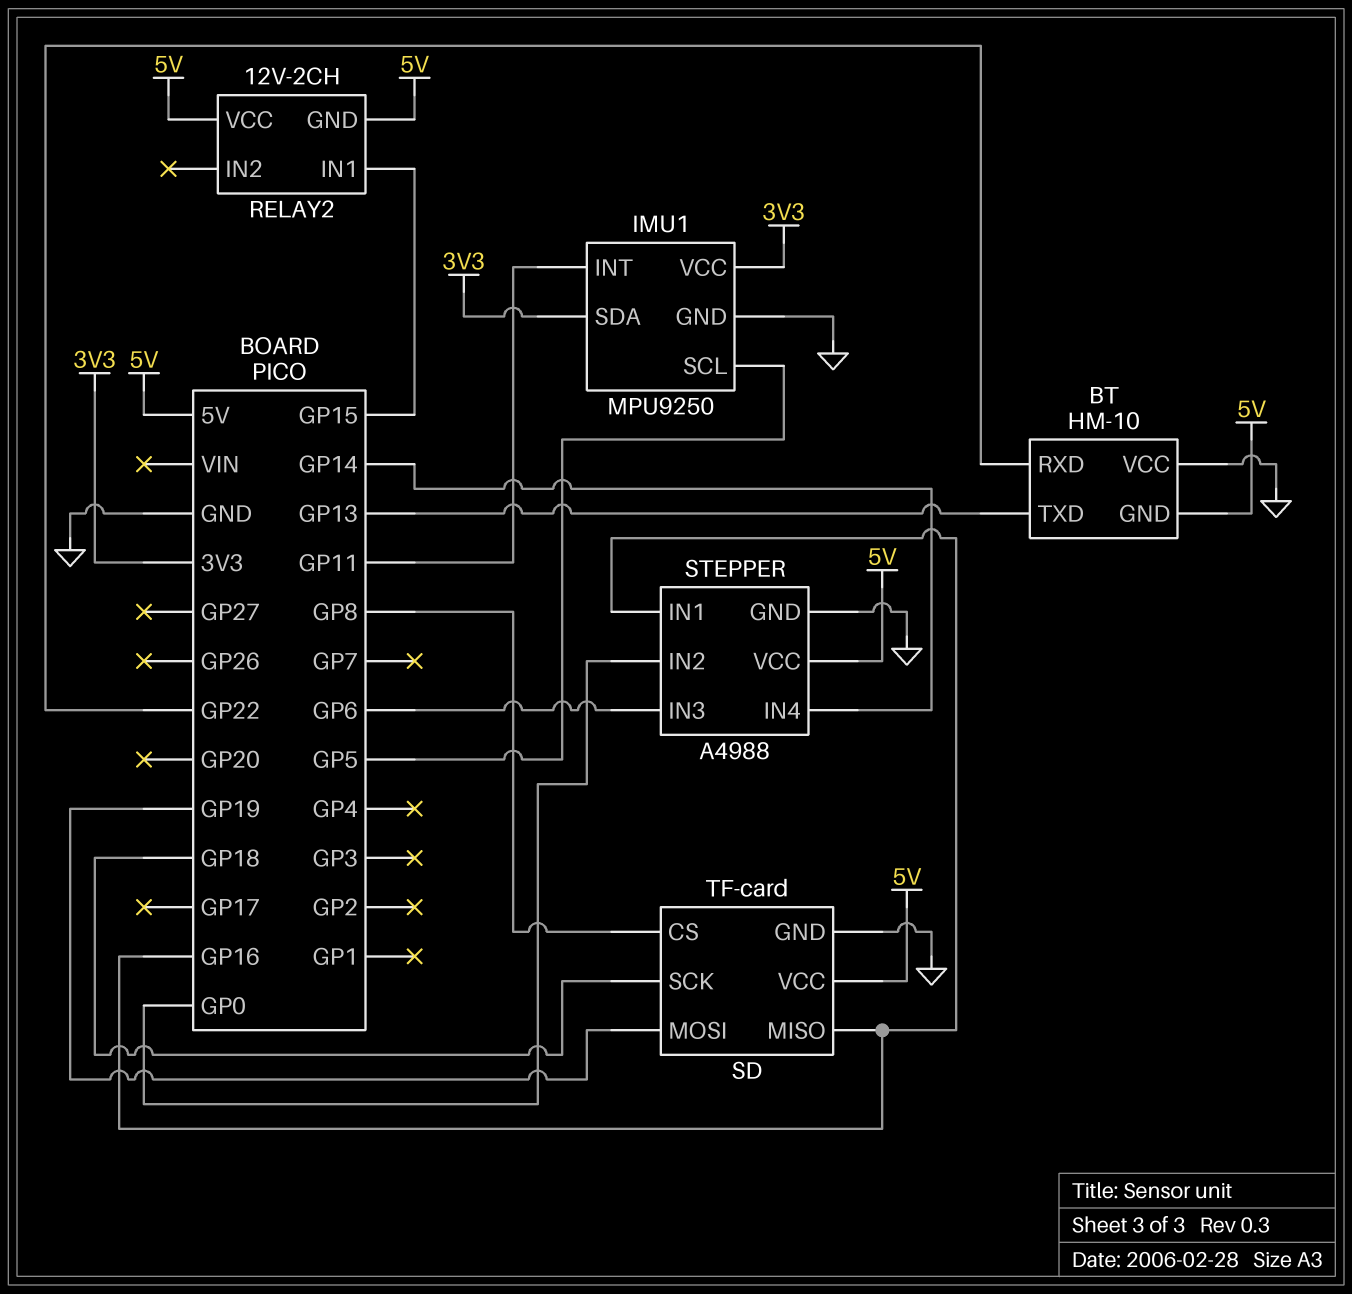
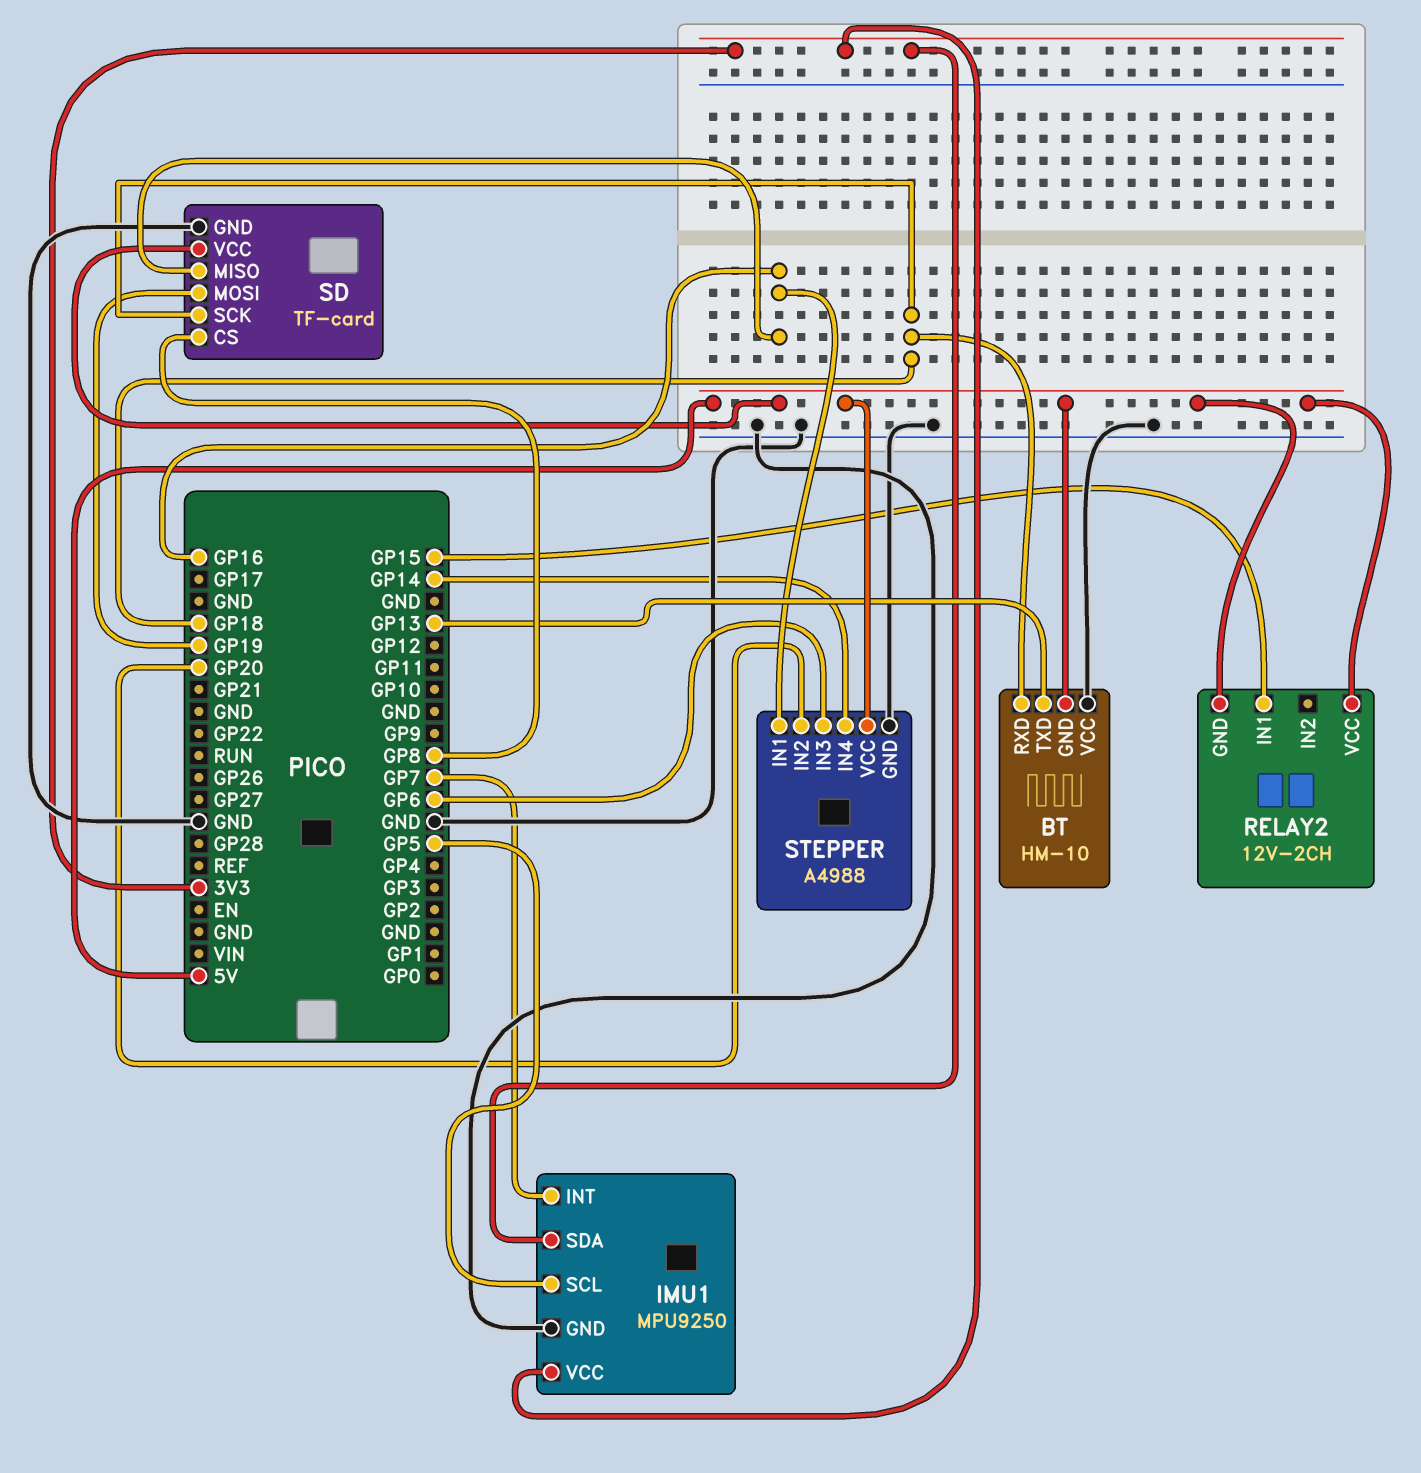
BT pin RXD: GP22 -> GP18
IMU1 pin INT: GP11 -> GP7
STEPPER pin IN2: GP0 -> GP20

